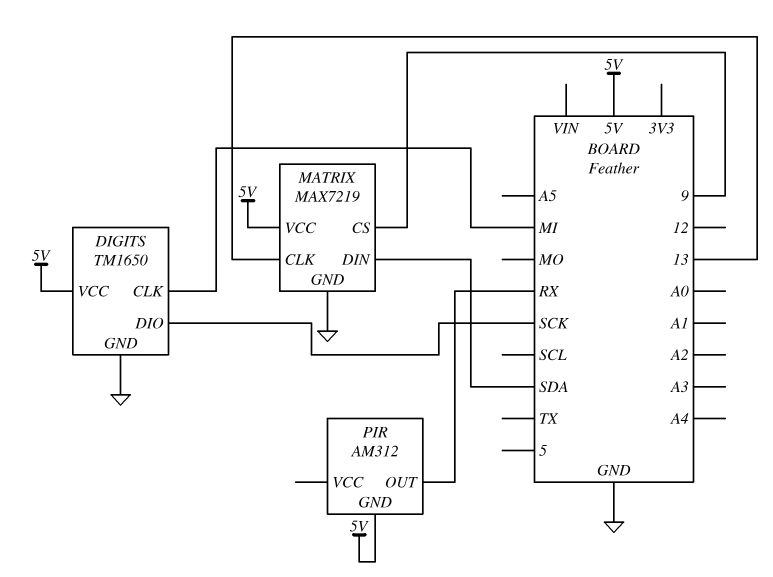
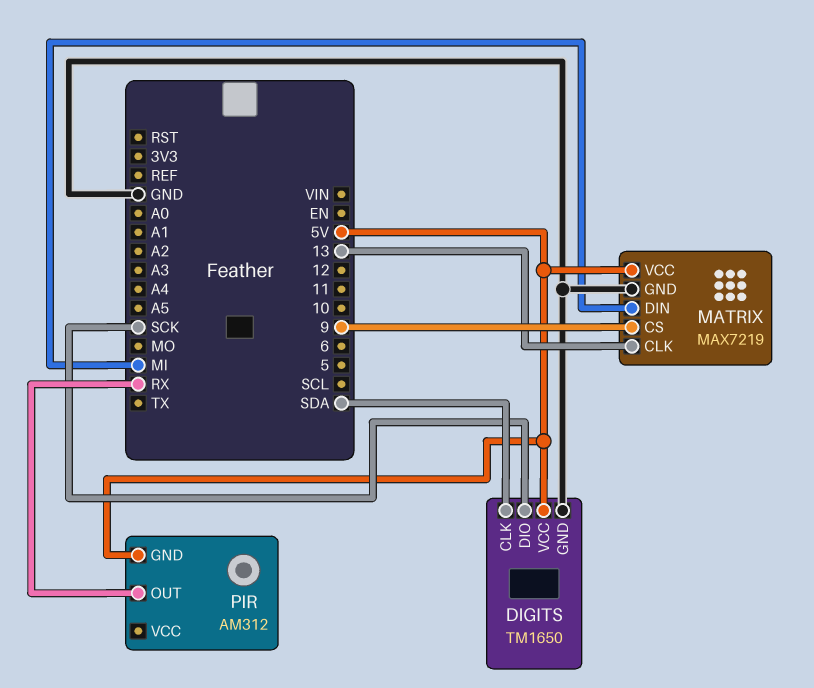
DIGITS pin CLK: MI -> SDA
MATRIX pin DIN: SDA -> MI

